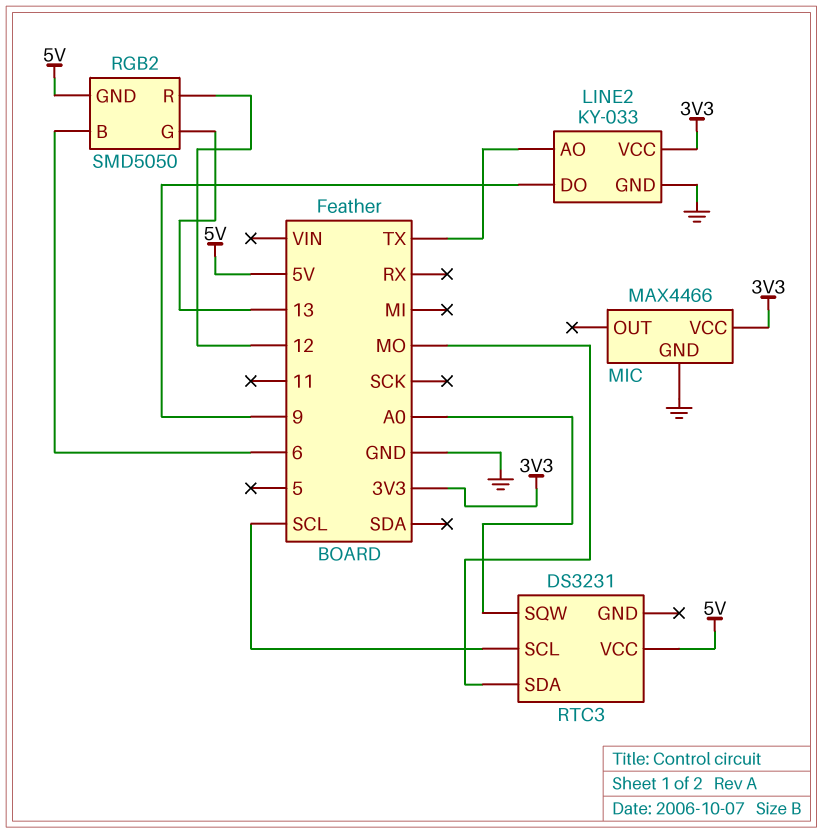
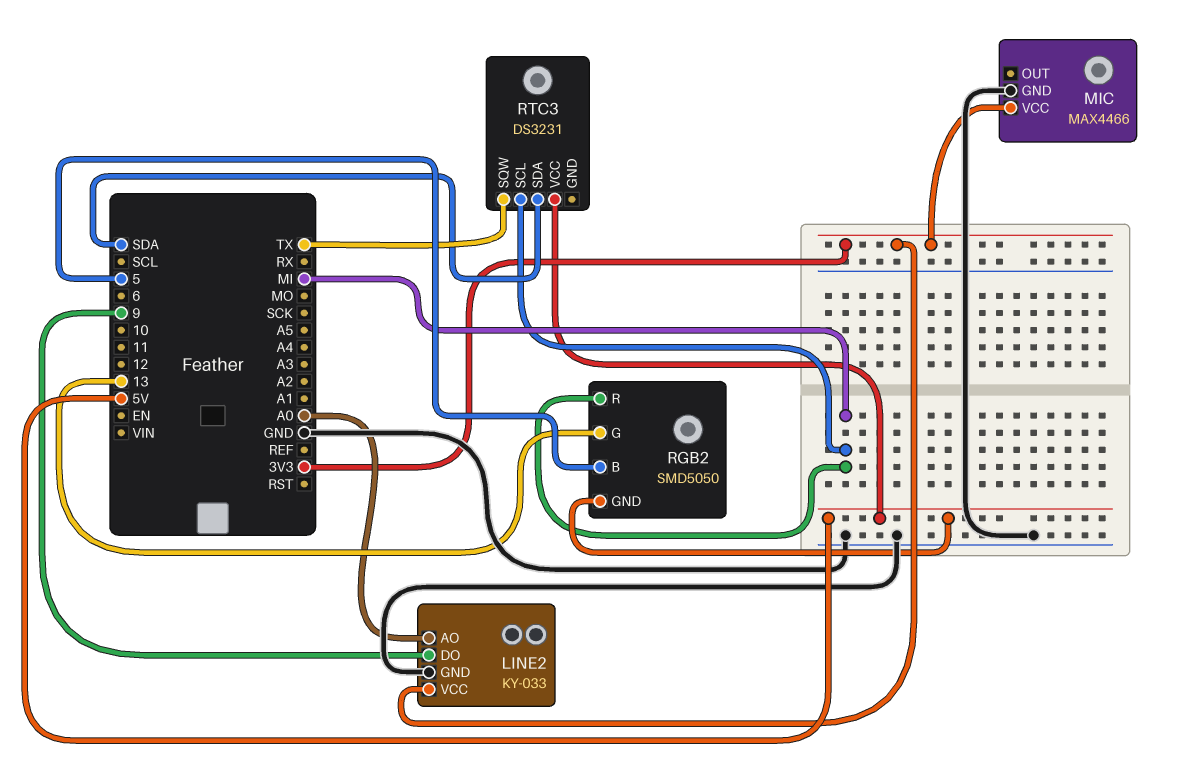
LINE2 pin AO: TX -> A0
RGB2 pin B: 6 -> 5
RGB2 pin R: 12 -> MI
RTC3 pin SCL: SCL -> MI
RTC3 pin SDA: MO -> SDA
RTC3 pin SQW: A0 -> TX

